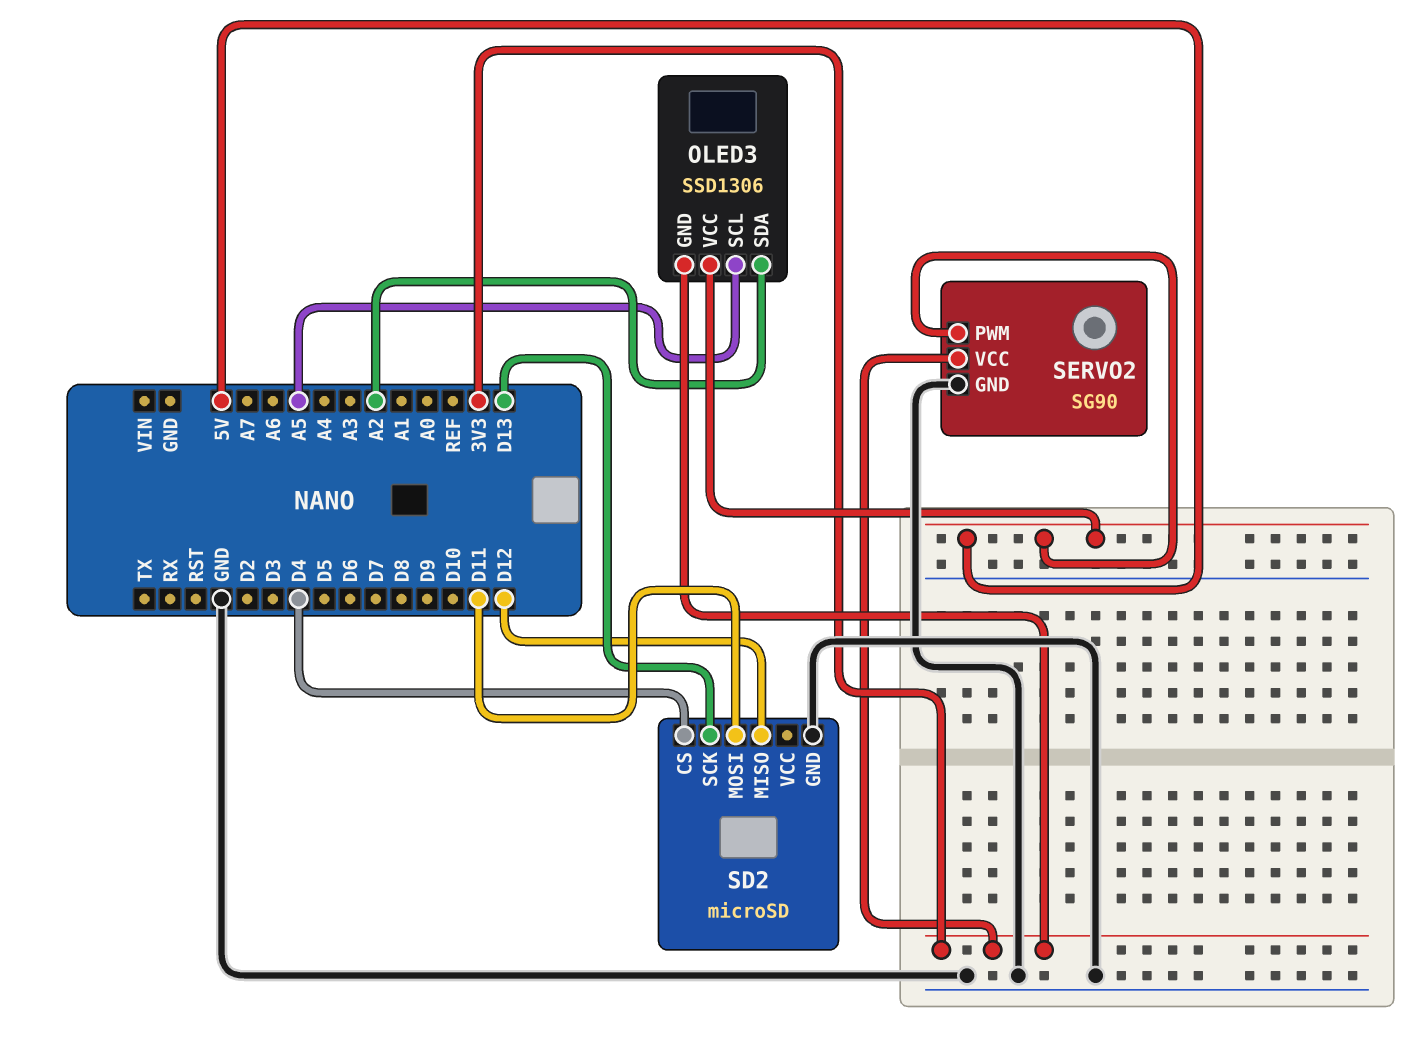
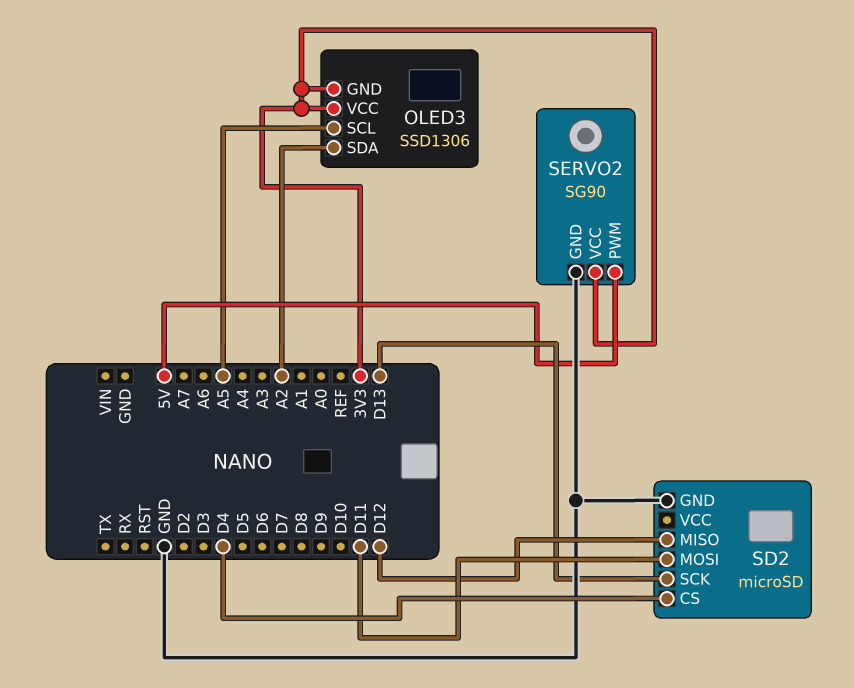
OLED3 pin VCC: 5V -> 3V3

